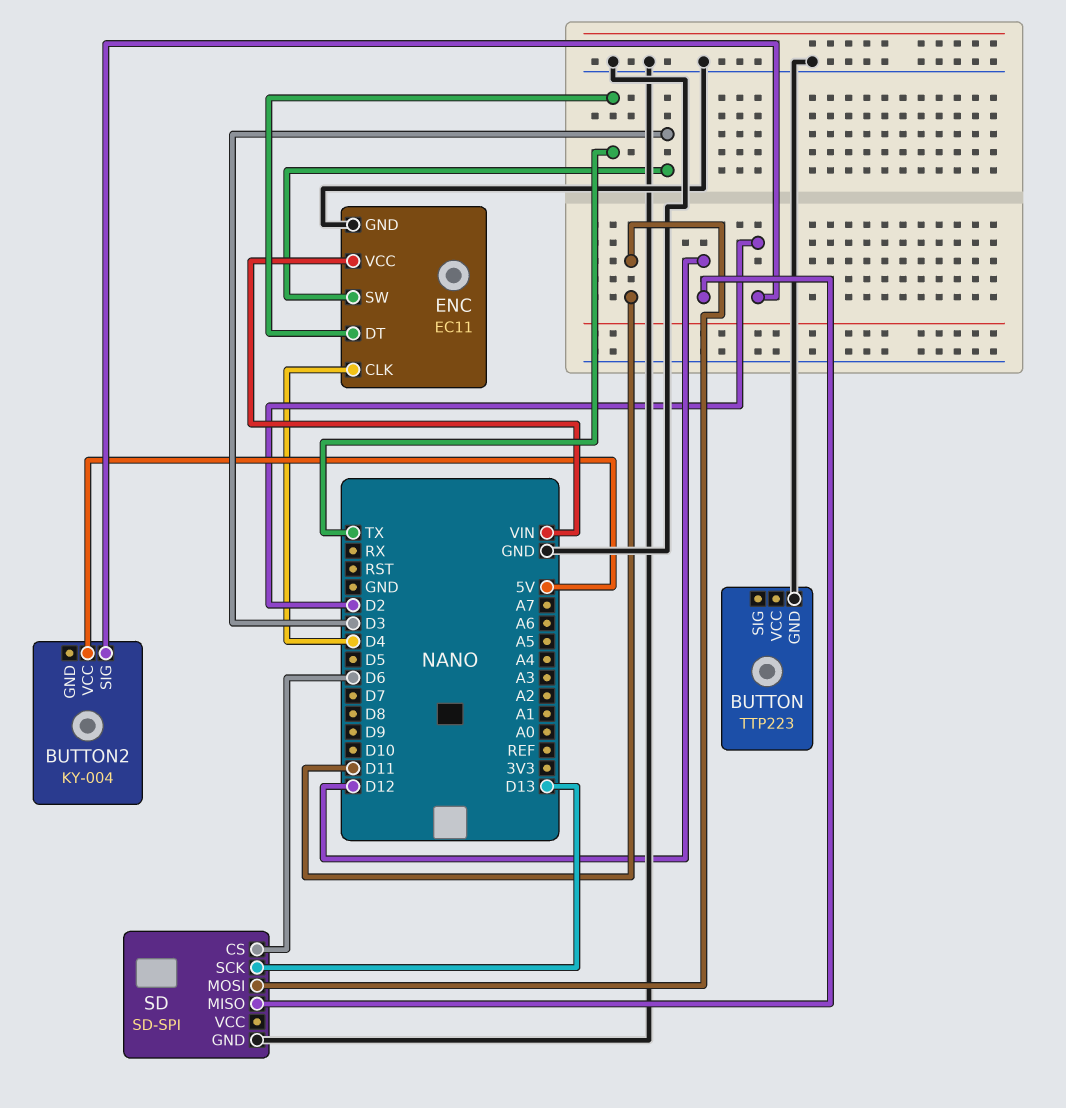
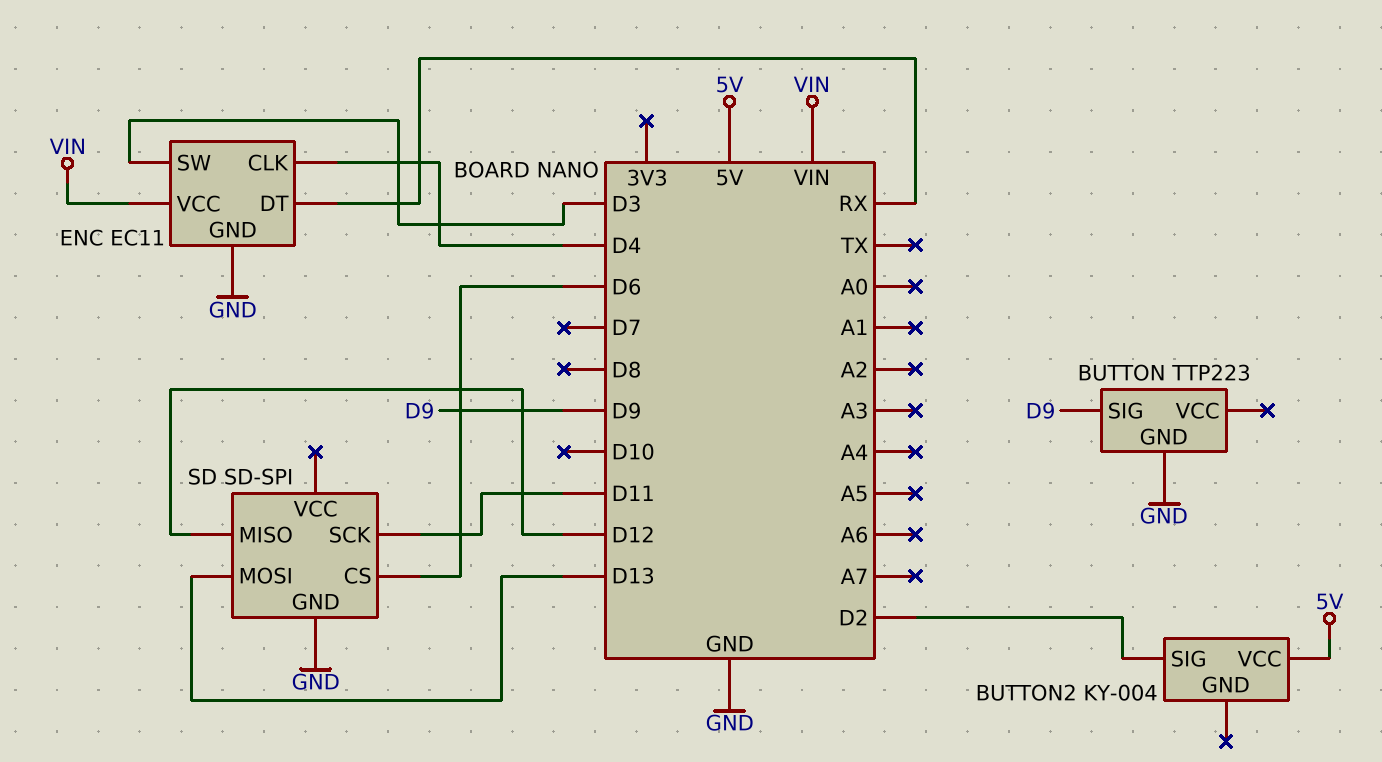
BUTTON pin SIG: none -> D9
ENC pin DT: TX -> RX
SD pin MOSI: D11 -> D13
SD pin SCK: D13 -> D11

